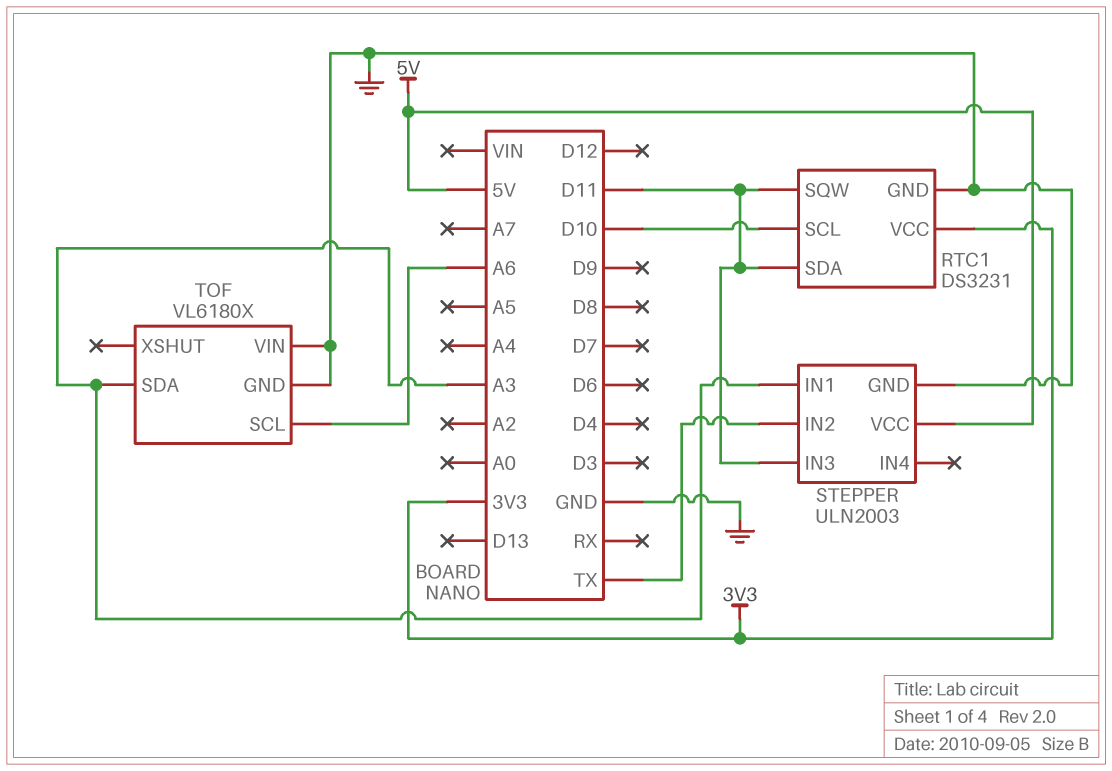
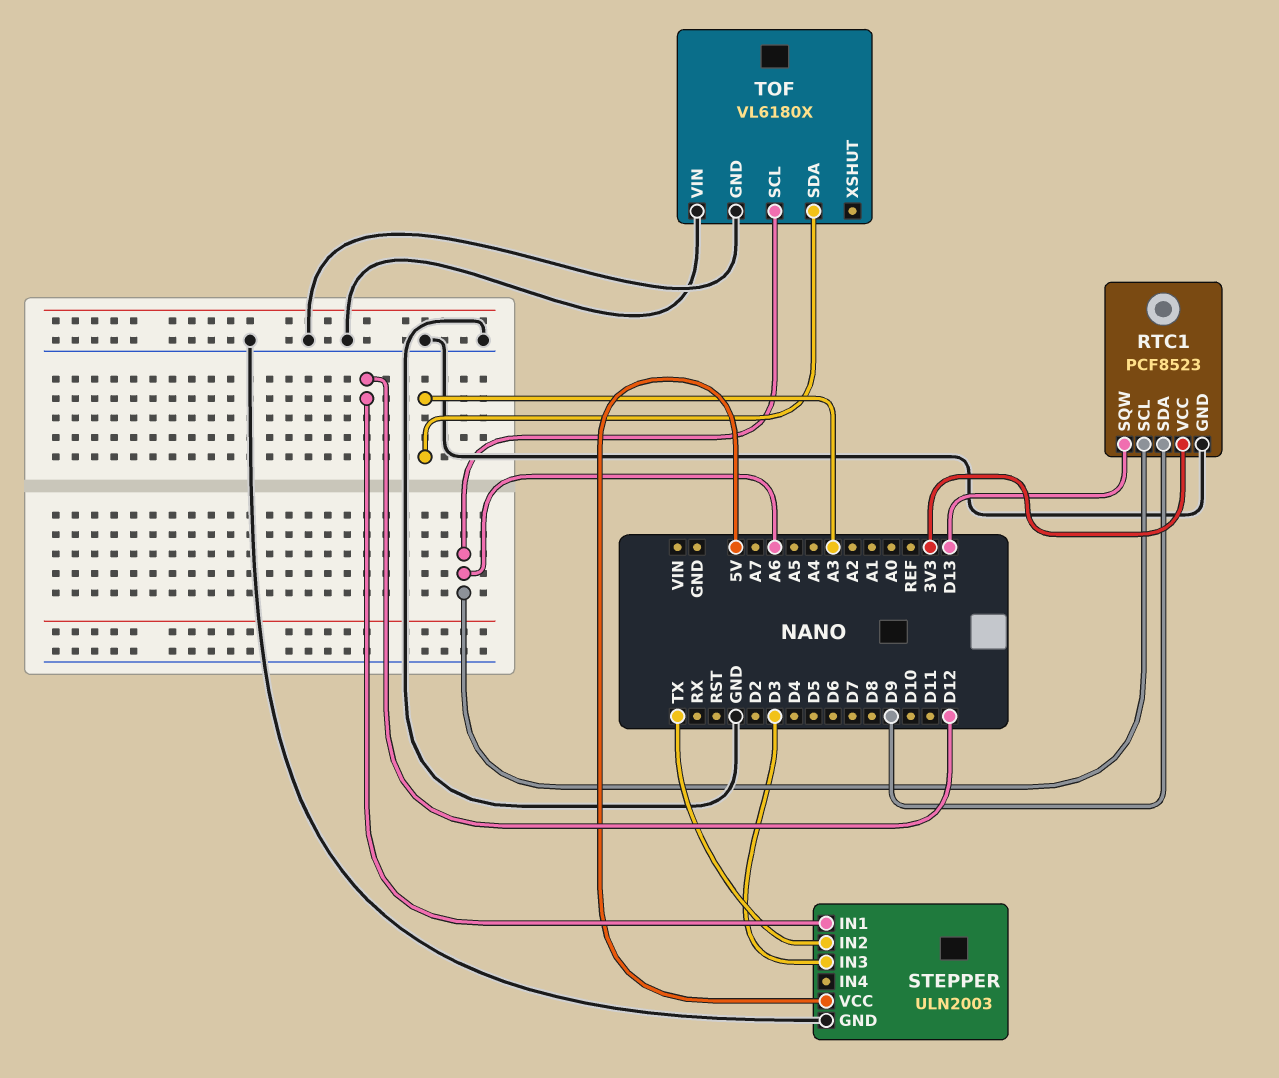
RTC1: DS3231 -> PCF8523
RTC1 pin SCL: D10 -> A6
RTC1 pin SDA: D11 -> D9
RTC1 pin SQW: D11 -> D13
STEPPER pin IN1: A3 -> D12
STEPPER pin IN3: D11 -> D3

